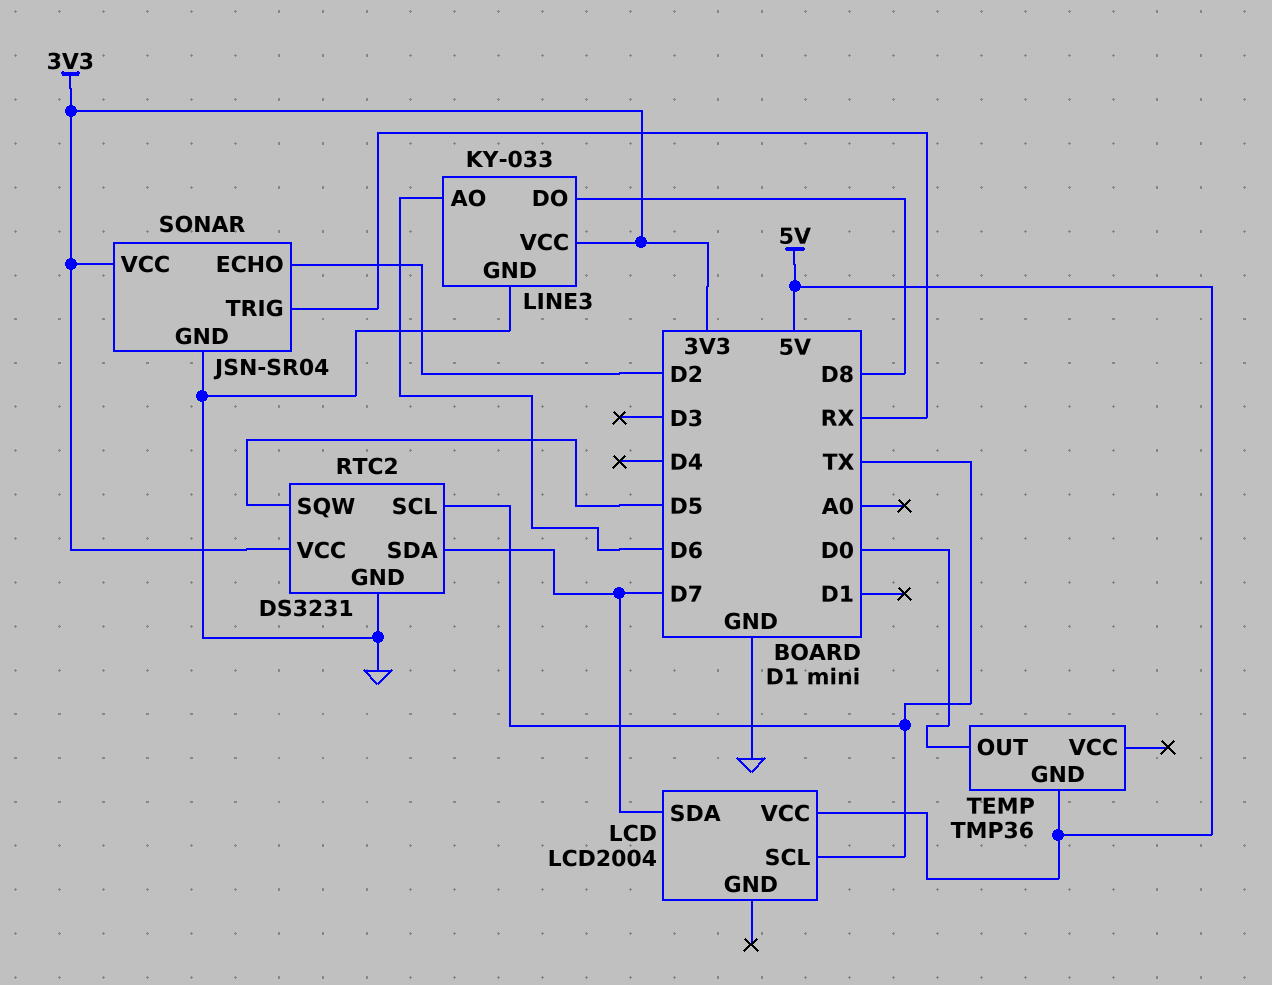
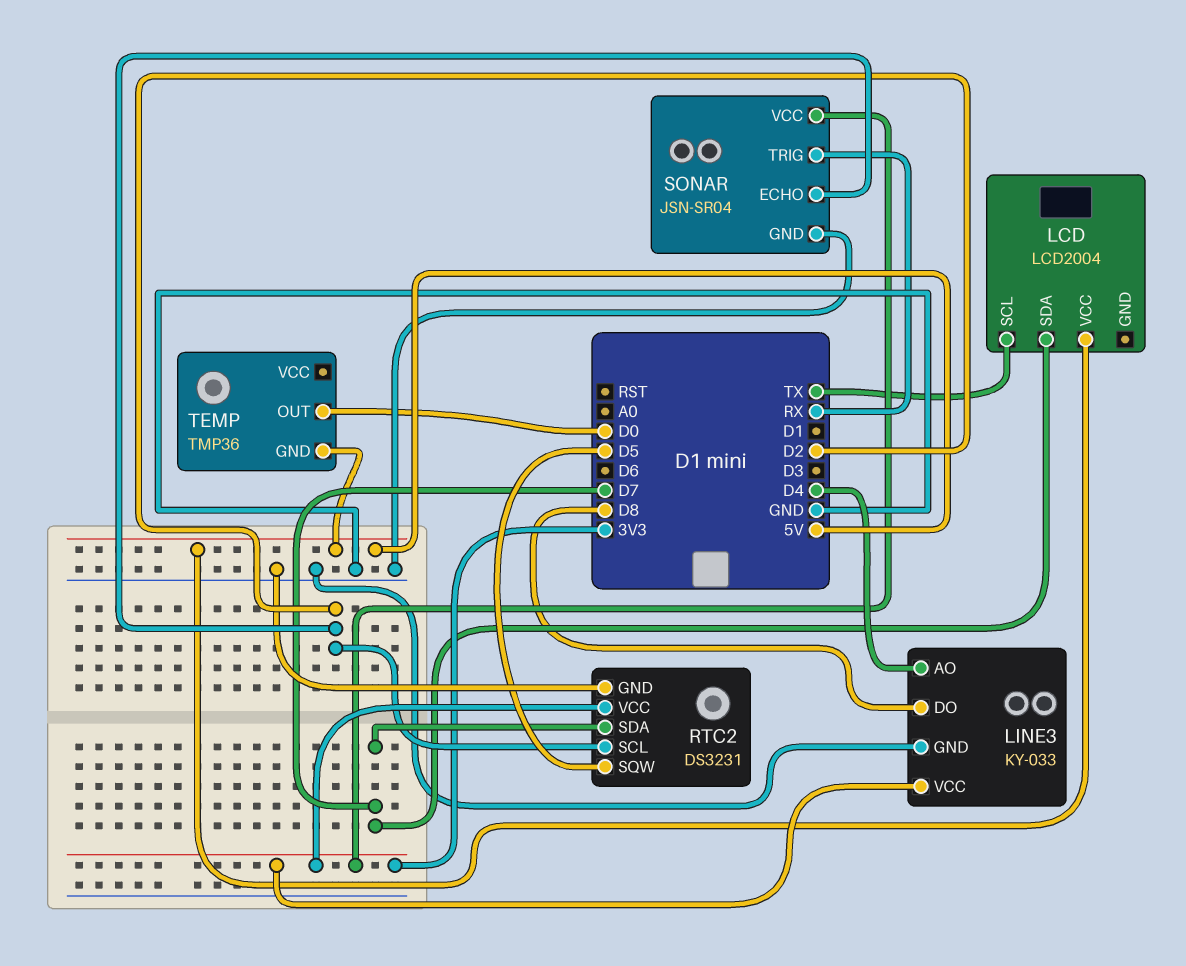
LINE3 pin AO: D6 -> D4
RTC2 pin SCL: TX -> D2

